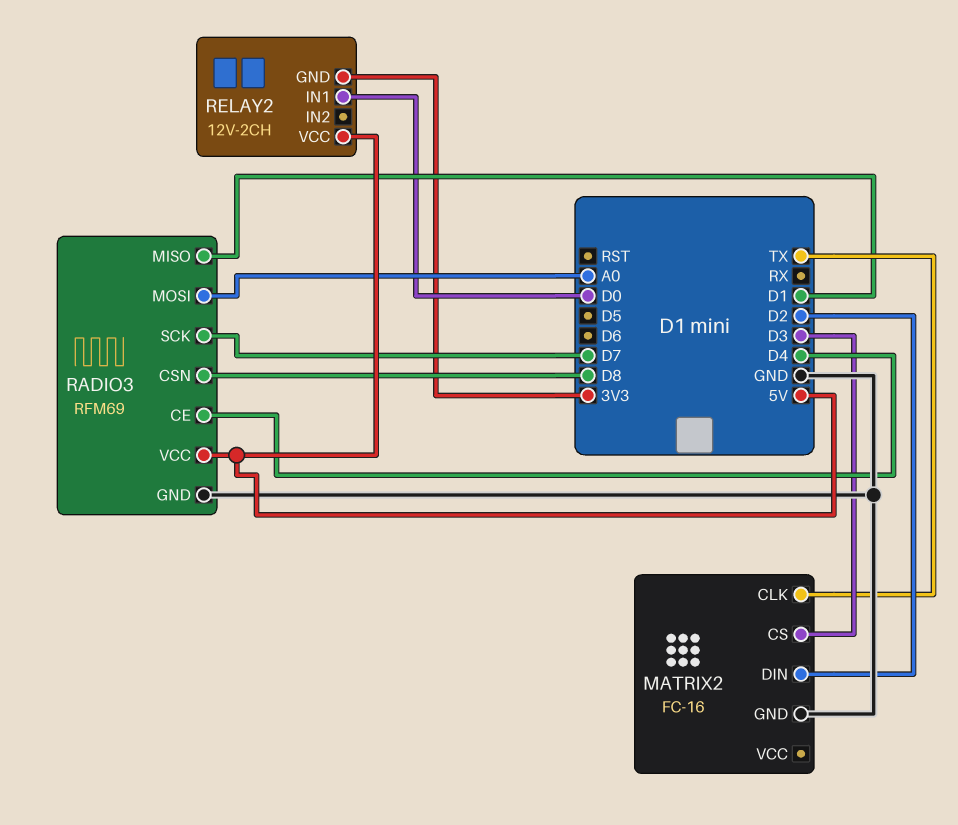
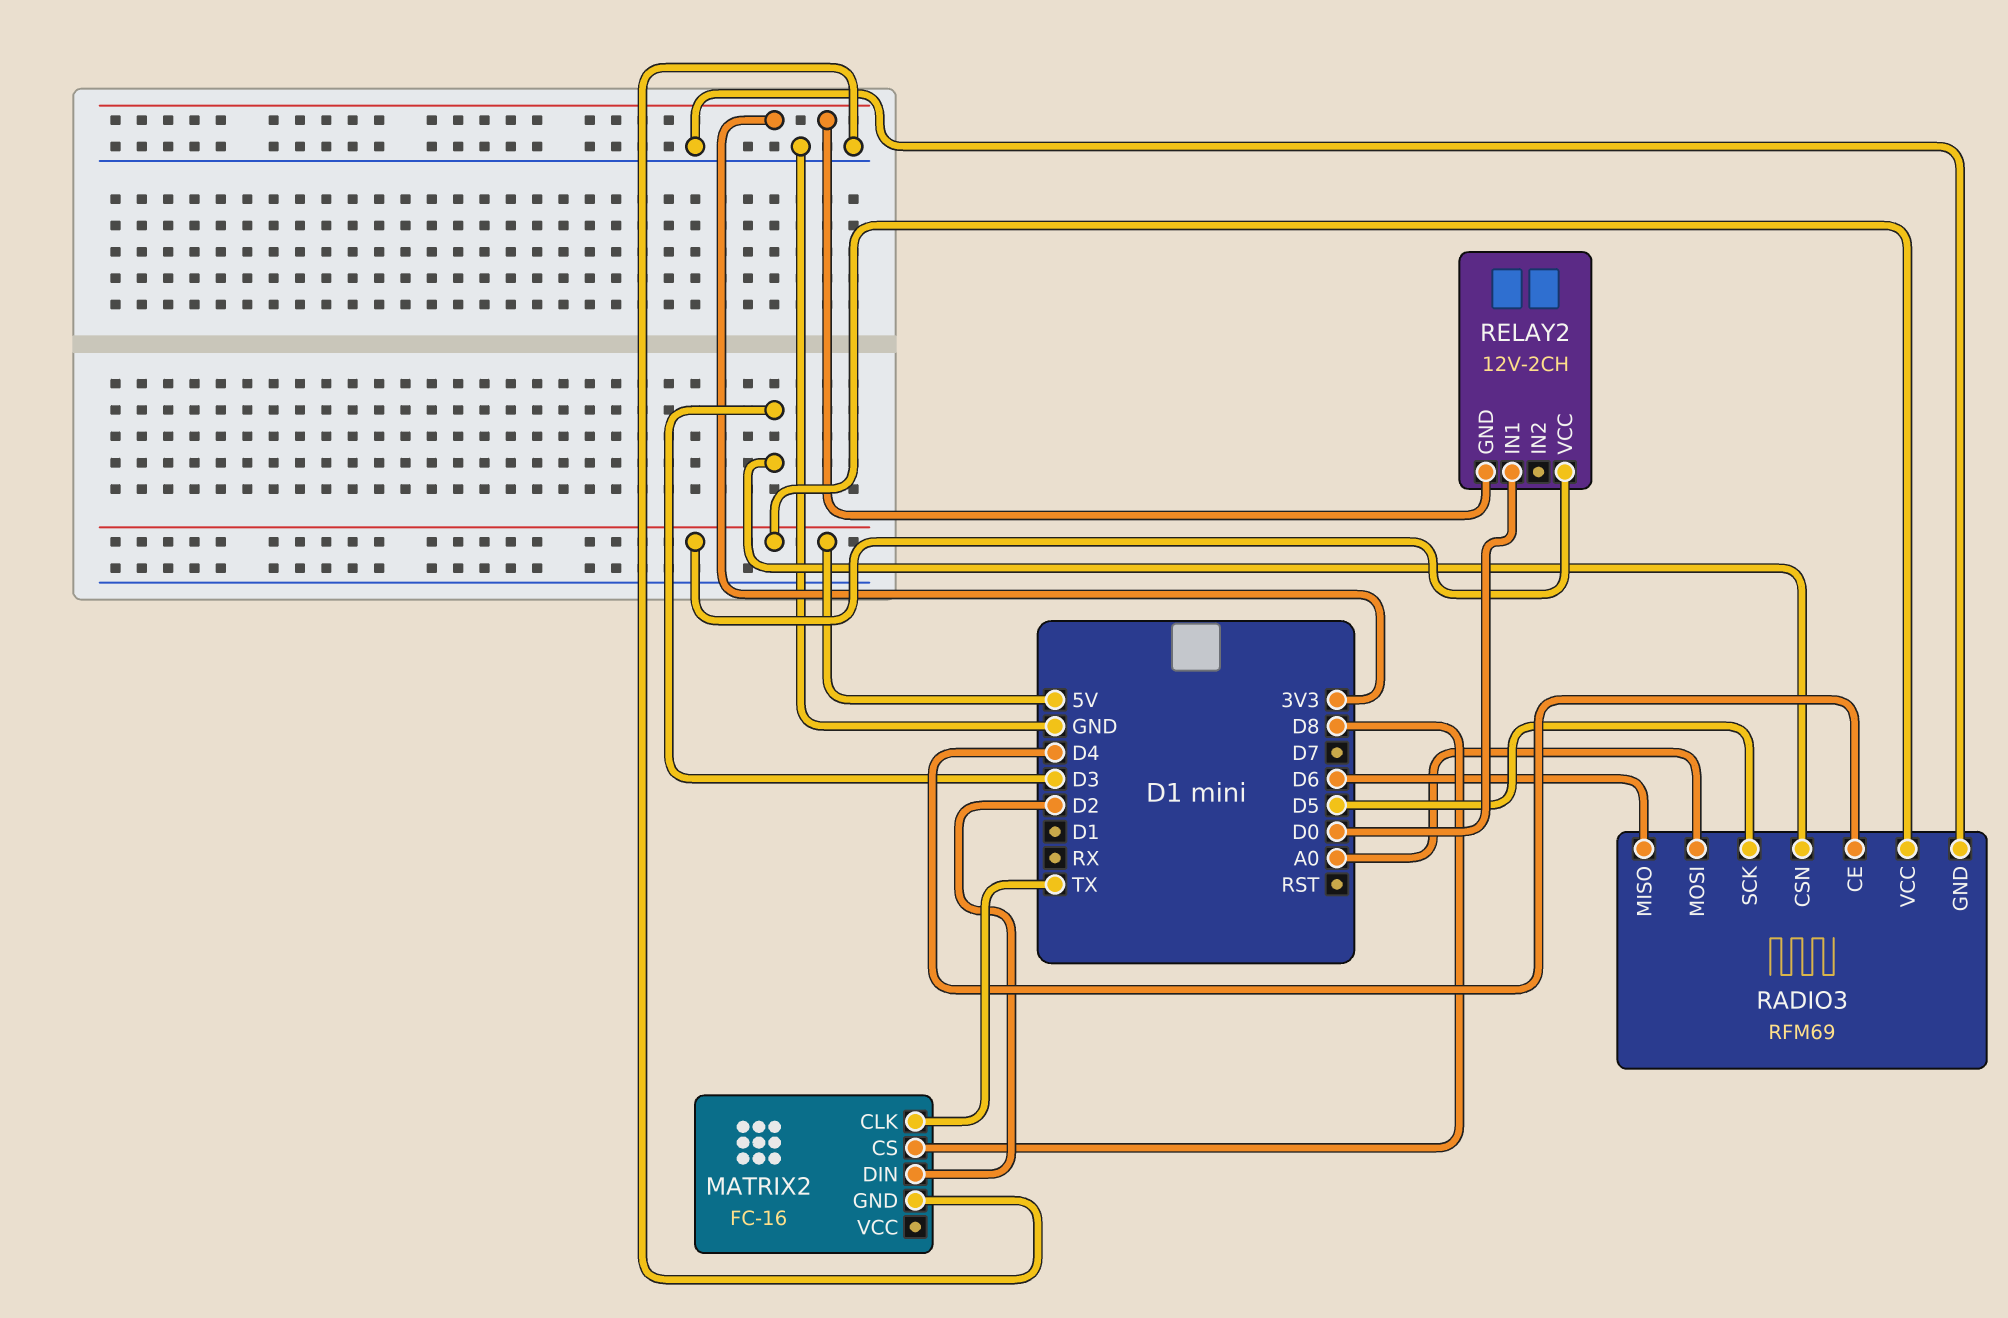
MATRIX2 pin CS: D3 -> D8
RADIO3 pin CSN: D8 -> D3
RADIO3 pin MISO: D1 -> D6
RADIO3 pin SCK: D7 -> D5

